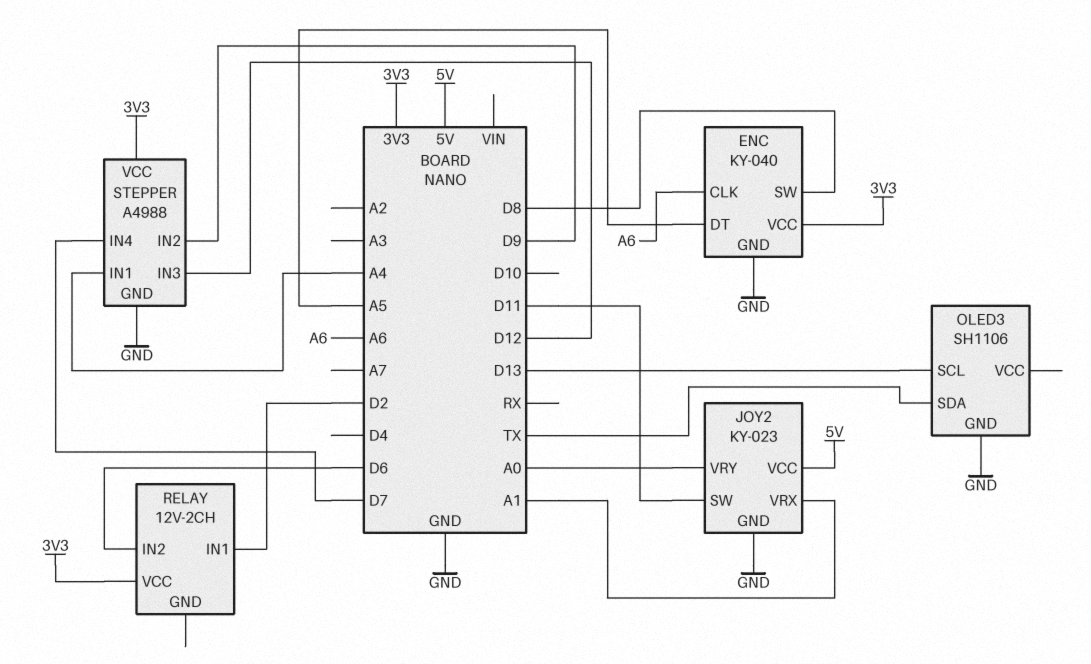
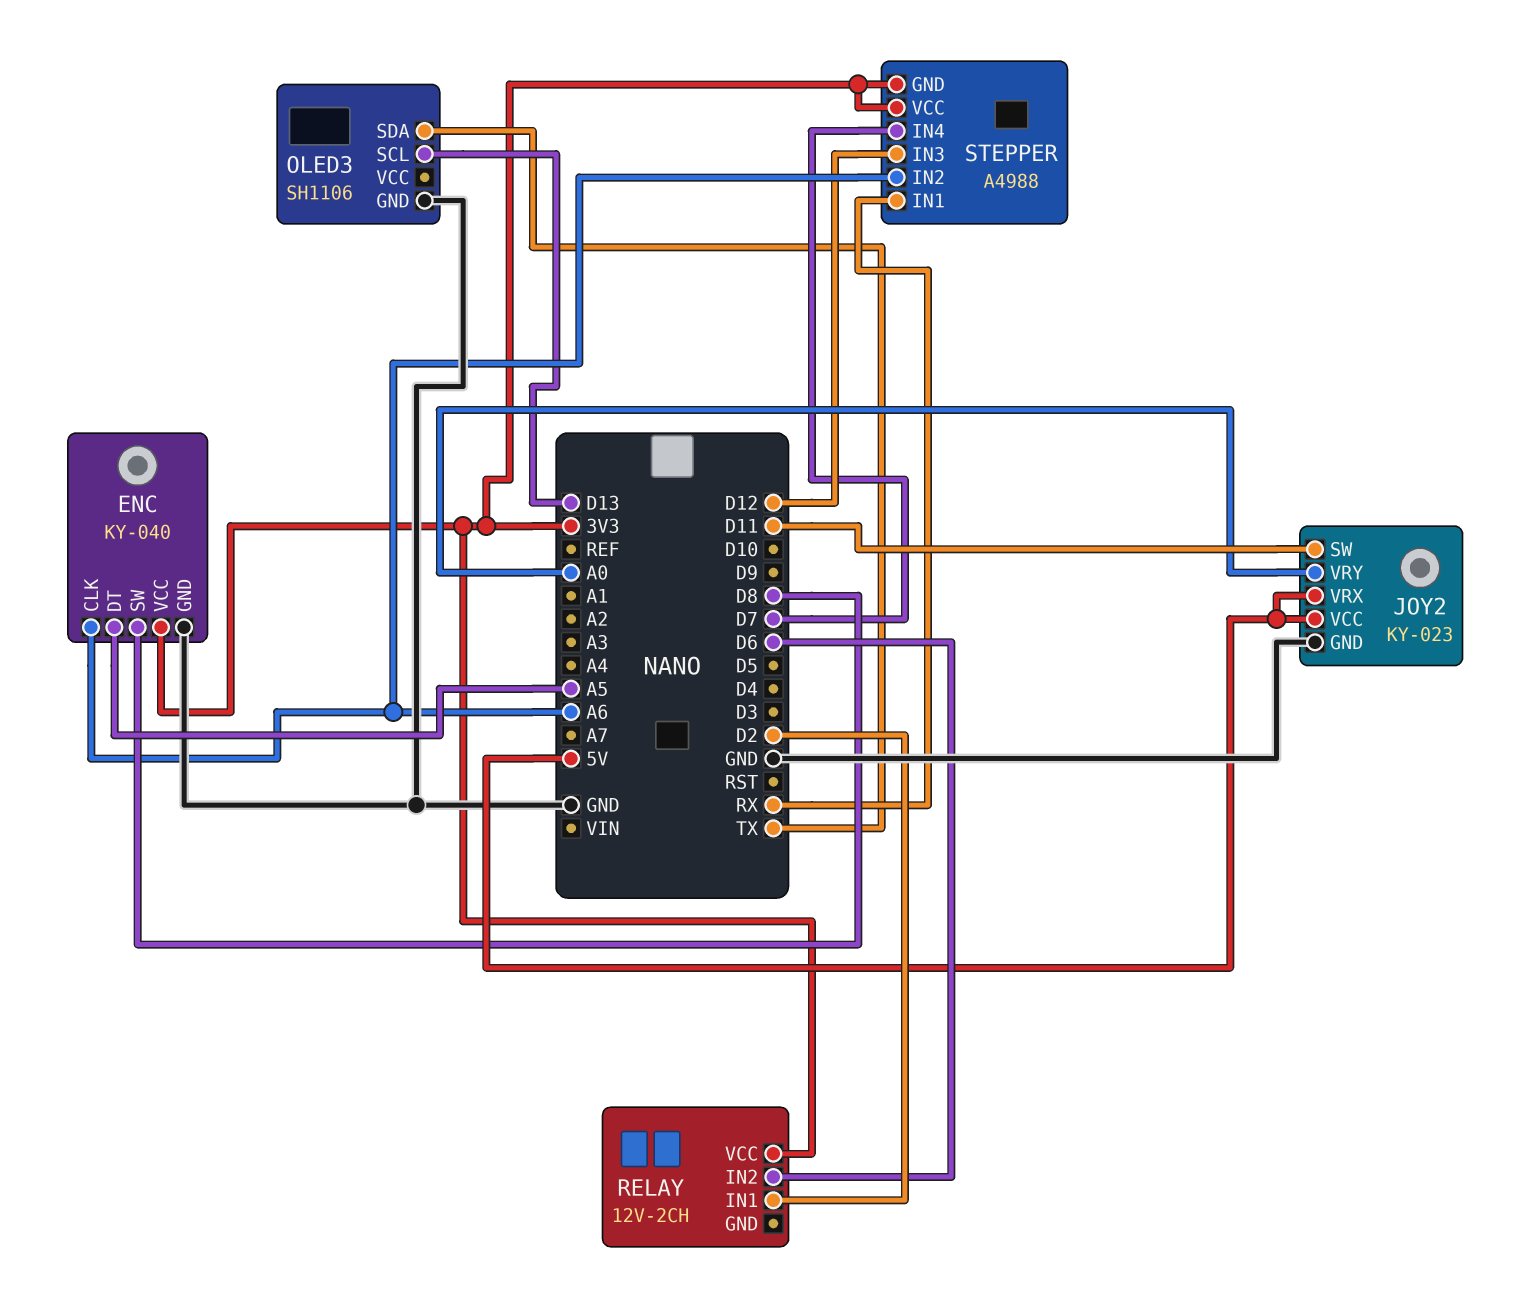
JOY2 pin VRX: A1 -> 5V
STEPPER pin GND: GND -> 3V3
STEPPER pin IN1: A4 -> RX
STEPPER pin IN2: D9 -> A6

